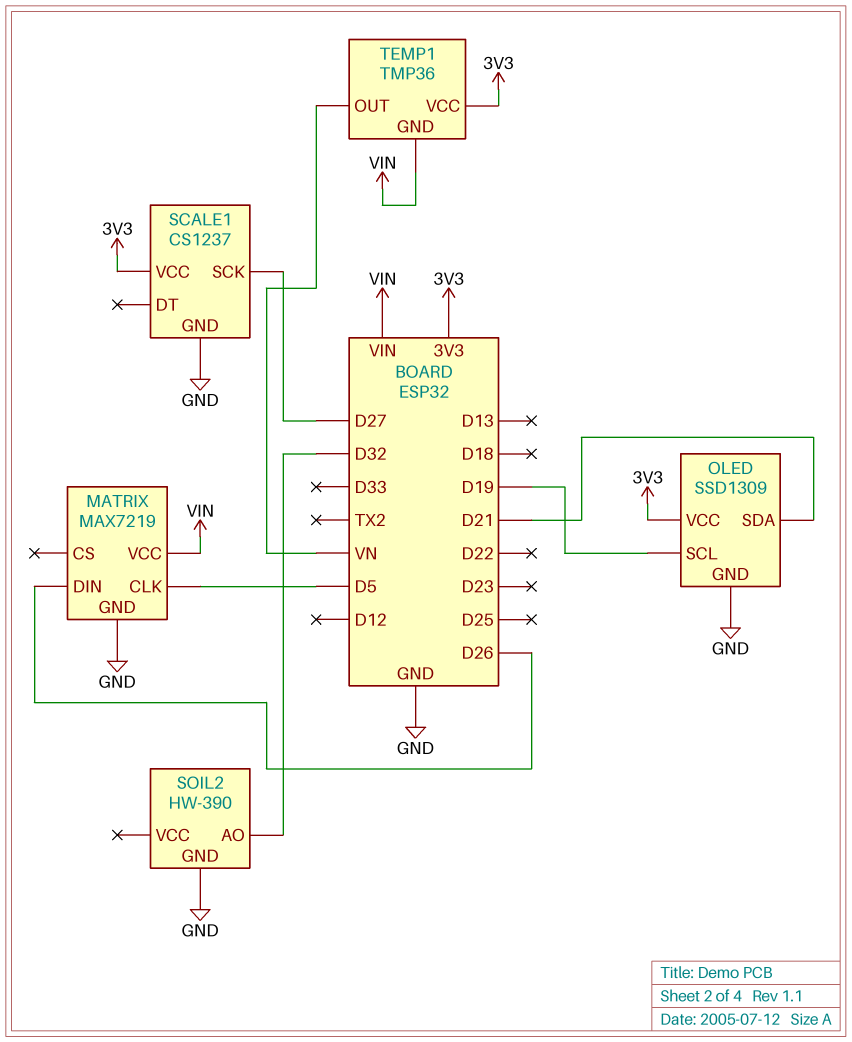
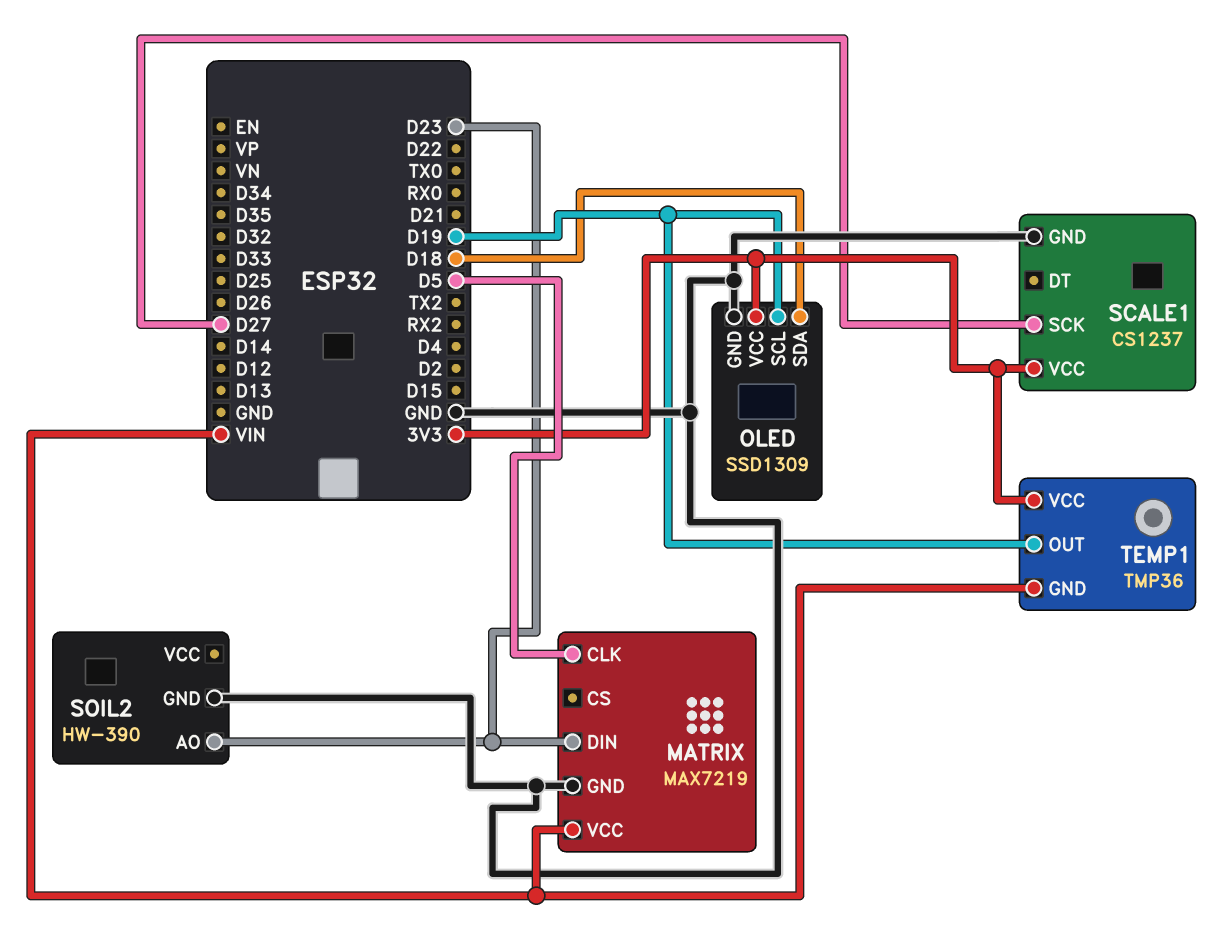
MATRIX pin DIN: D26 -> D23
OLED pin SDA: D21 -> D18
SOIL2 pin AO: D32 -> D23
TEMP1 pin OUT: VN -> D19

